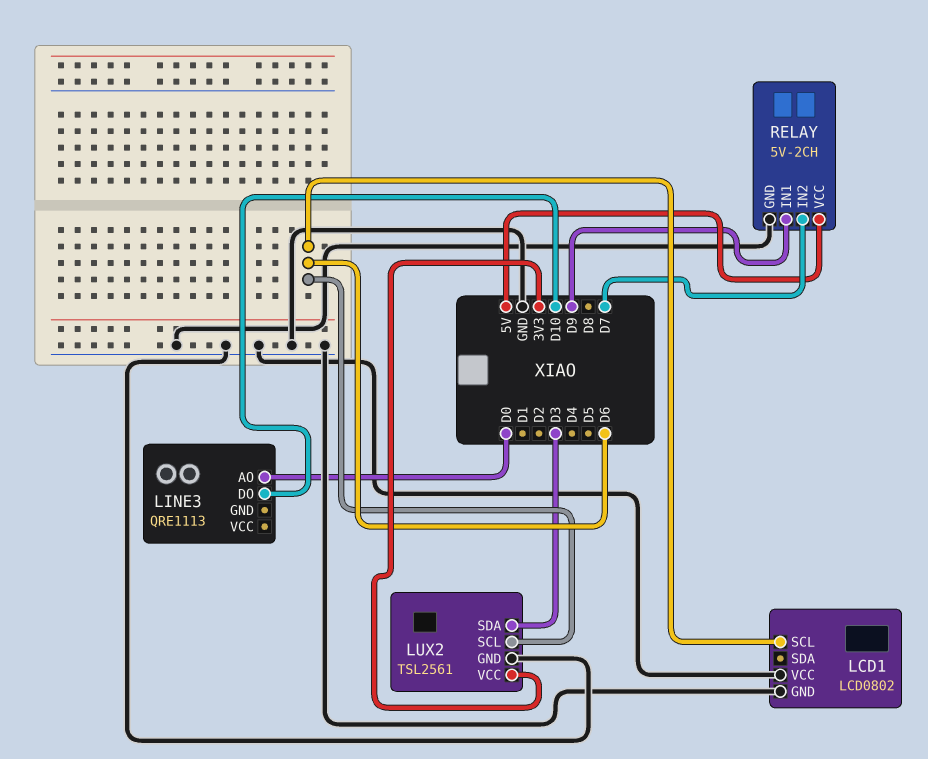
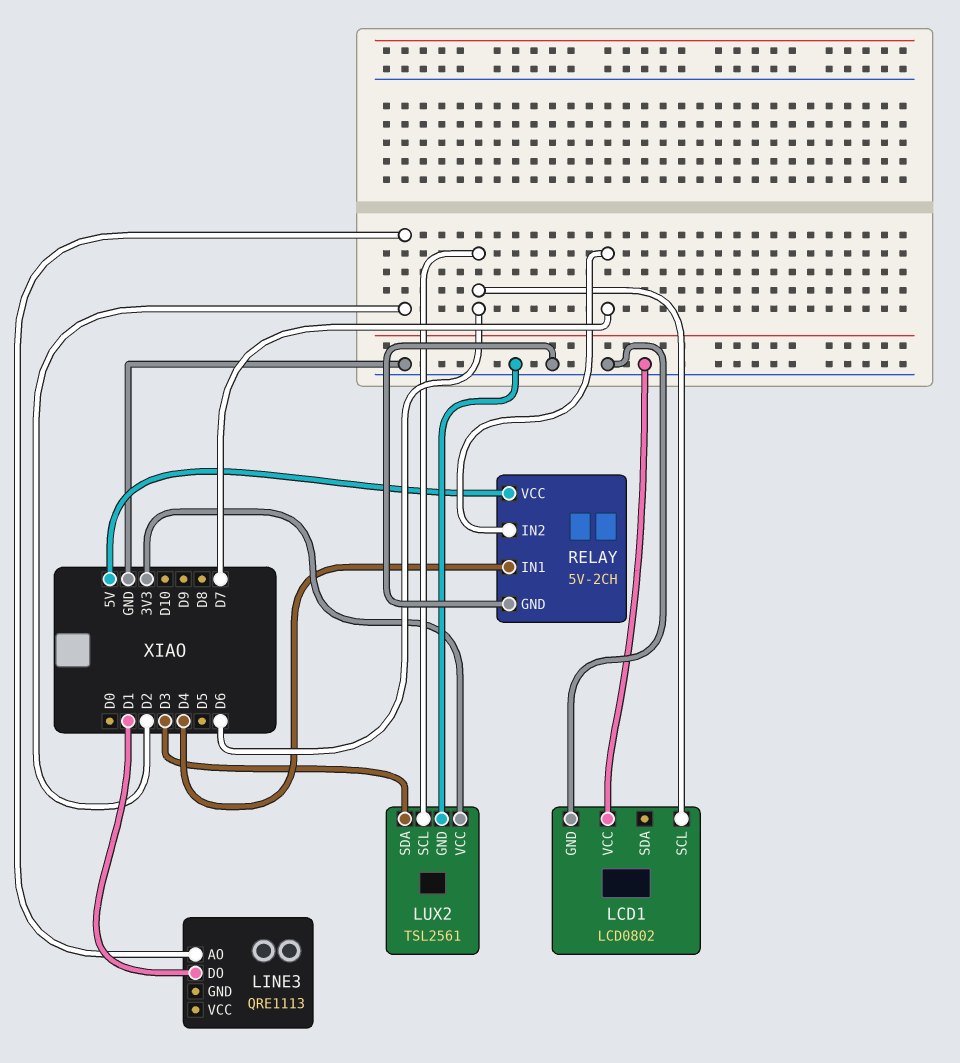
LINE3 pin AO: D0 -> D2
LINE3 pin DO: D10 -> D1
RELAY pin IN1: D9 -> D4

